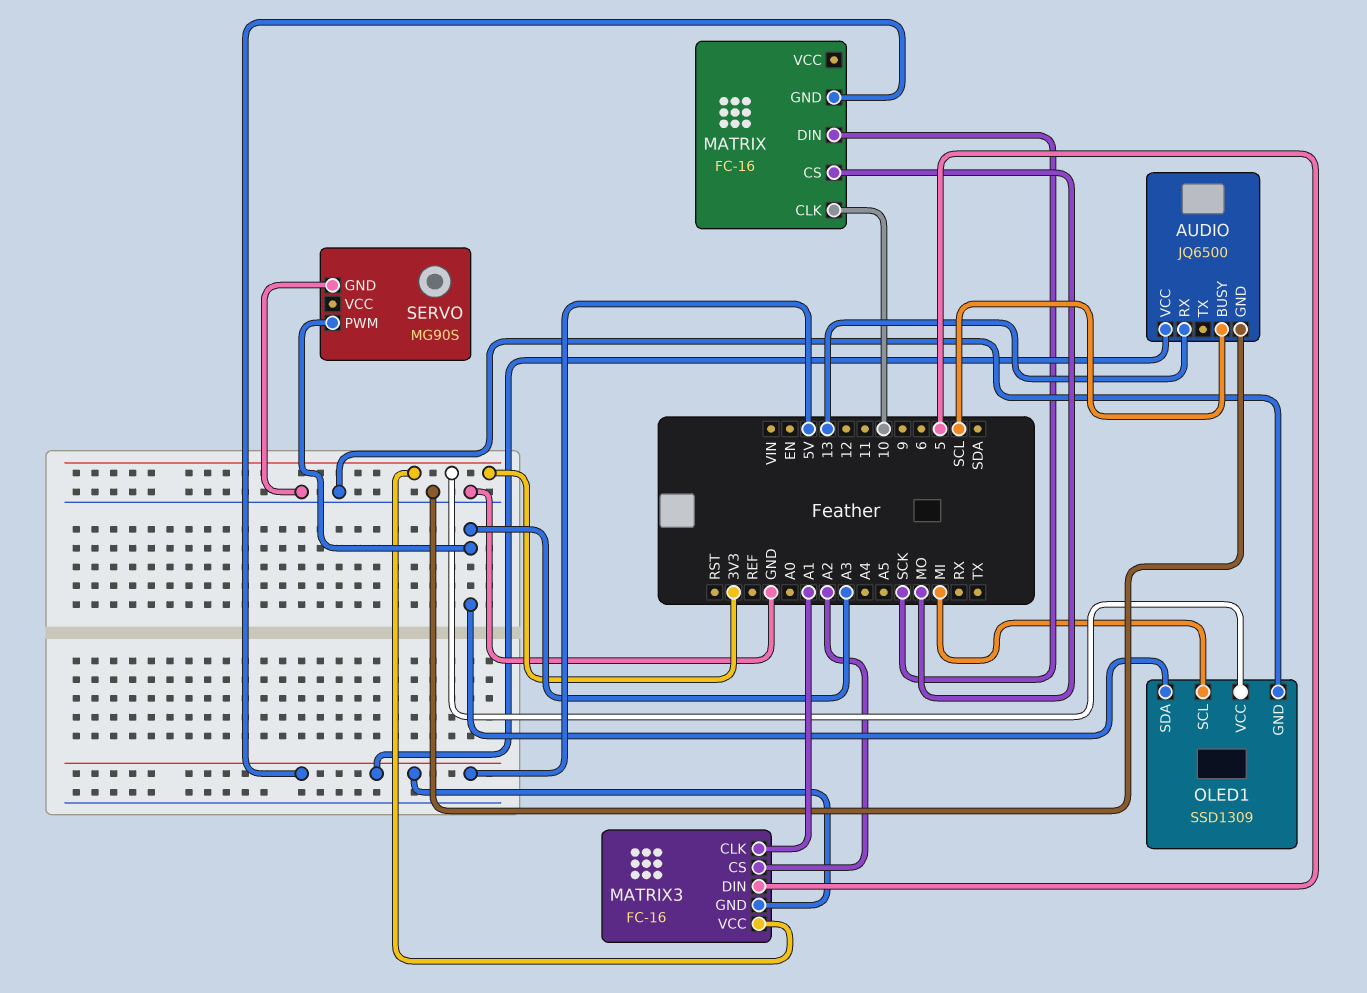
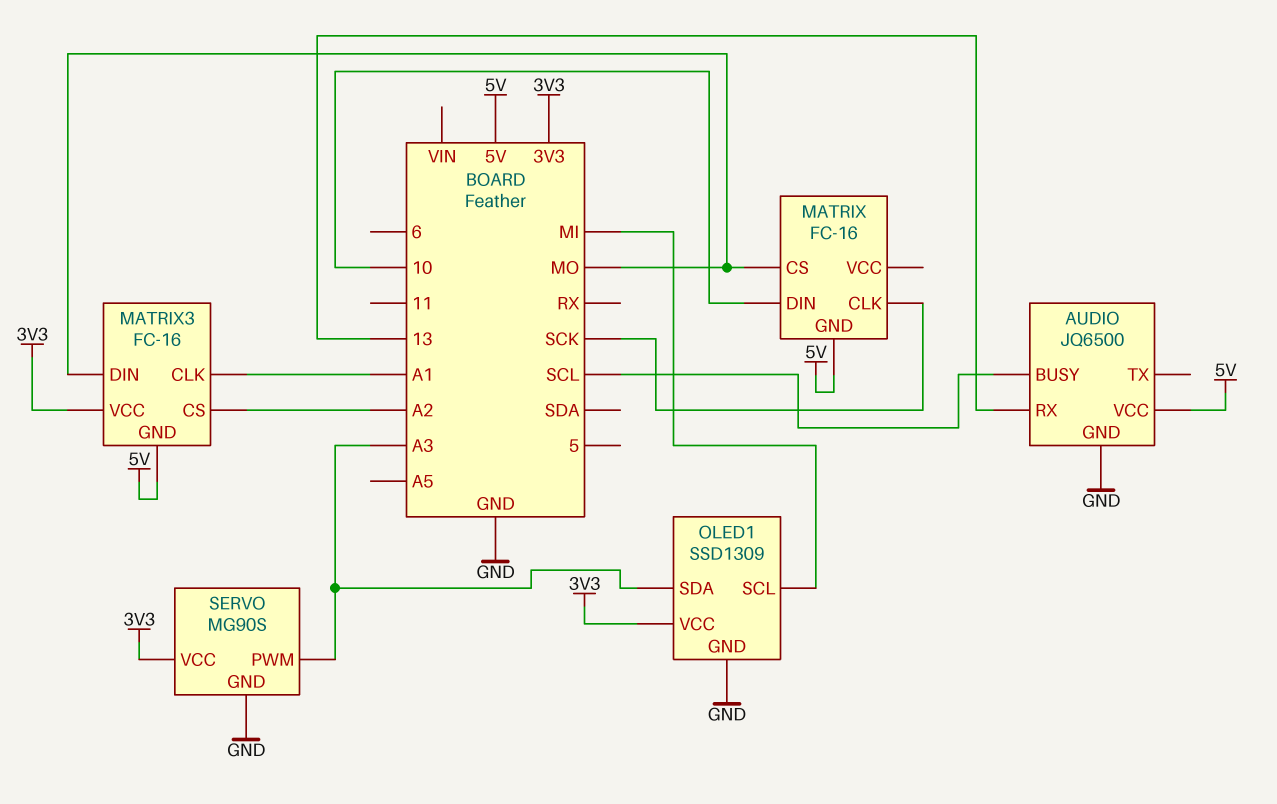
MATRIX pin CLK: 10 -> SCK
MATRIX pin DIN: SCK -> 10
MATRIX3 pin DIN: 5 -> MO
SERVO pin VCC: none -> 3V3

